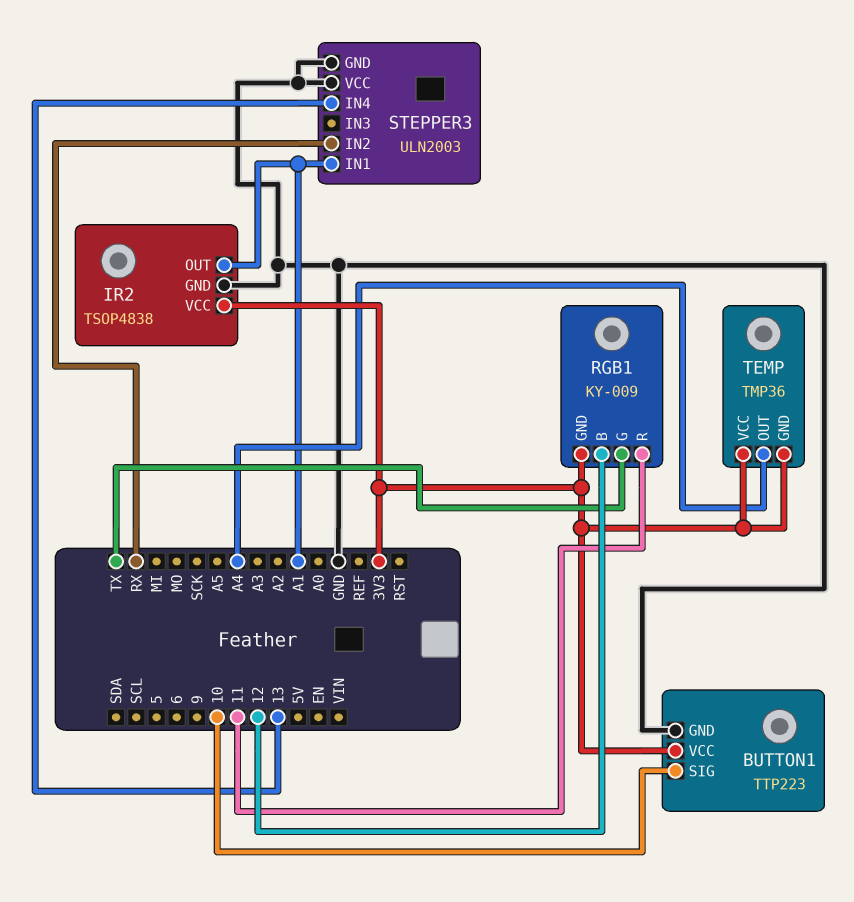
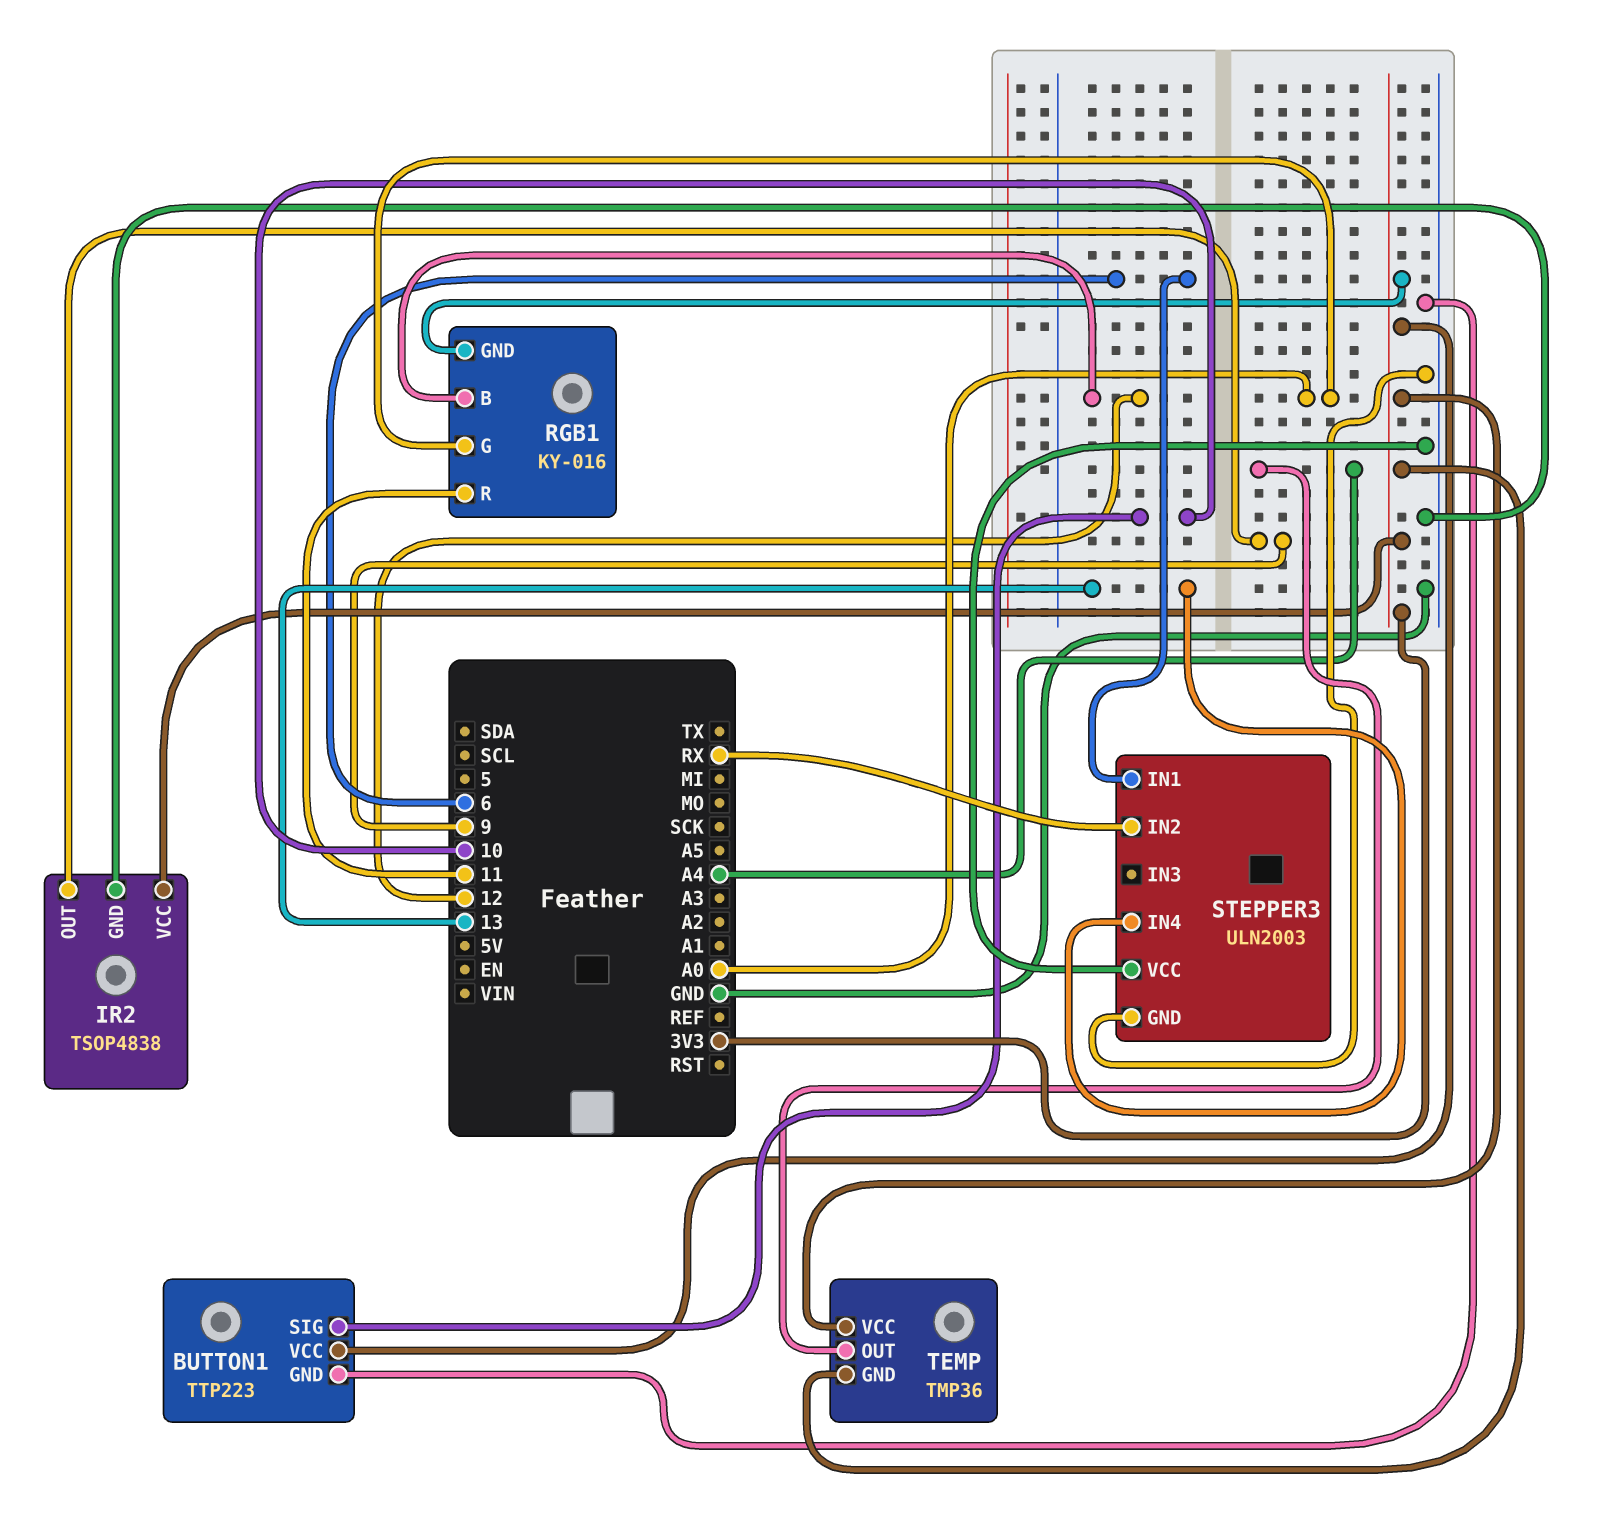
IR2 pin OUT: A1 -> 9
RGB1: KY-009 -> KY-016
RGB1 pin G: TX -> A0
STEPPER3 pin IN1: A1 -> 6

